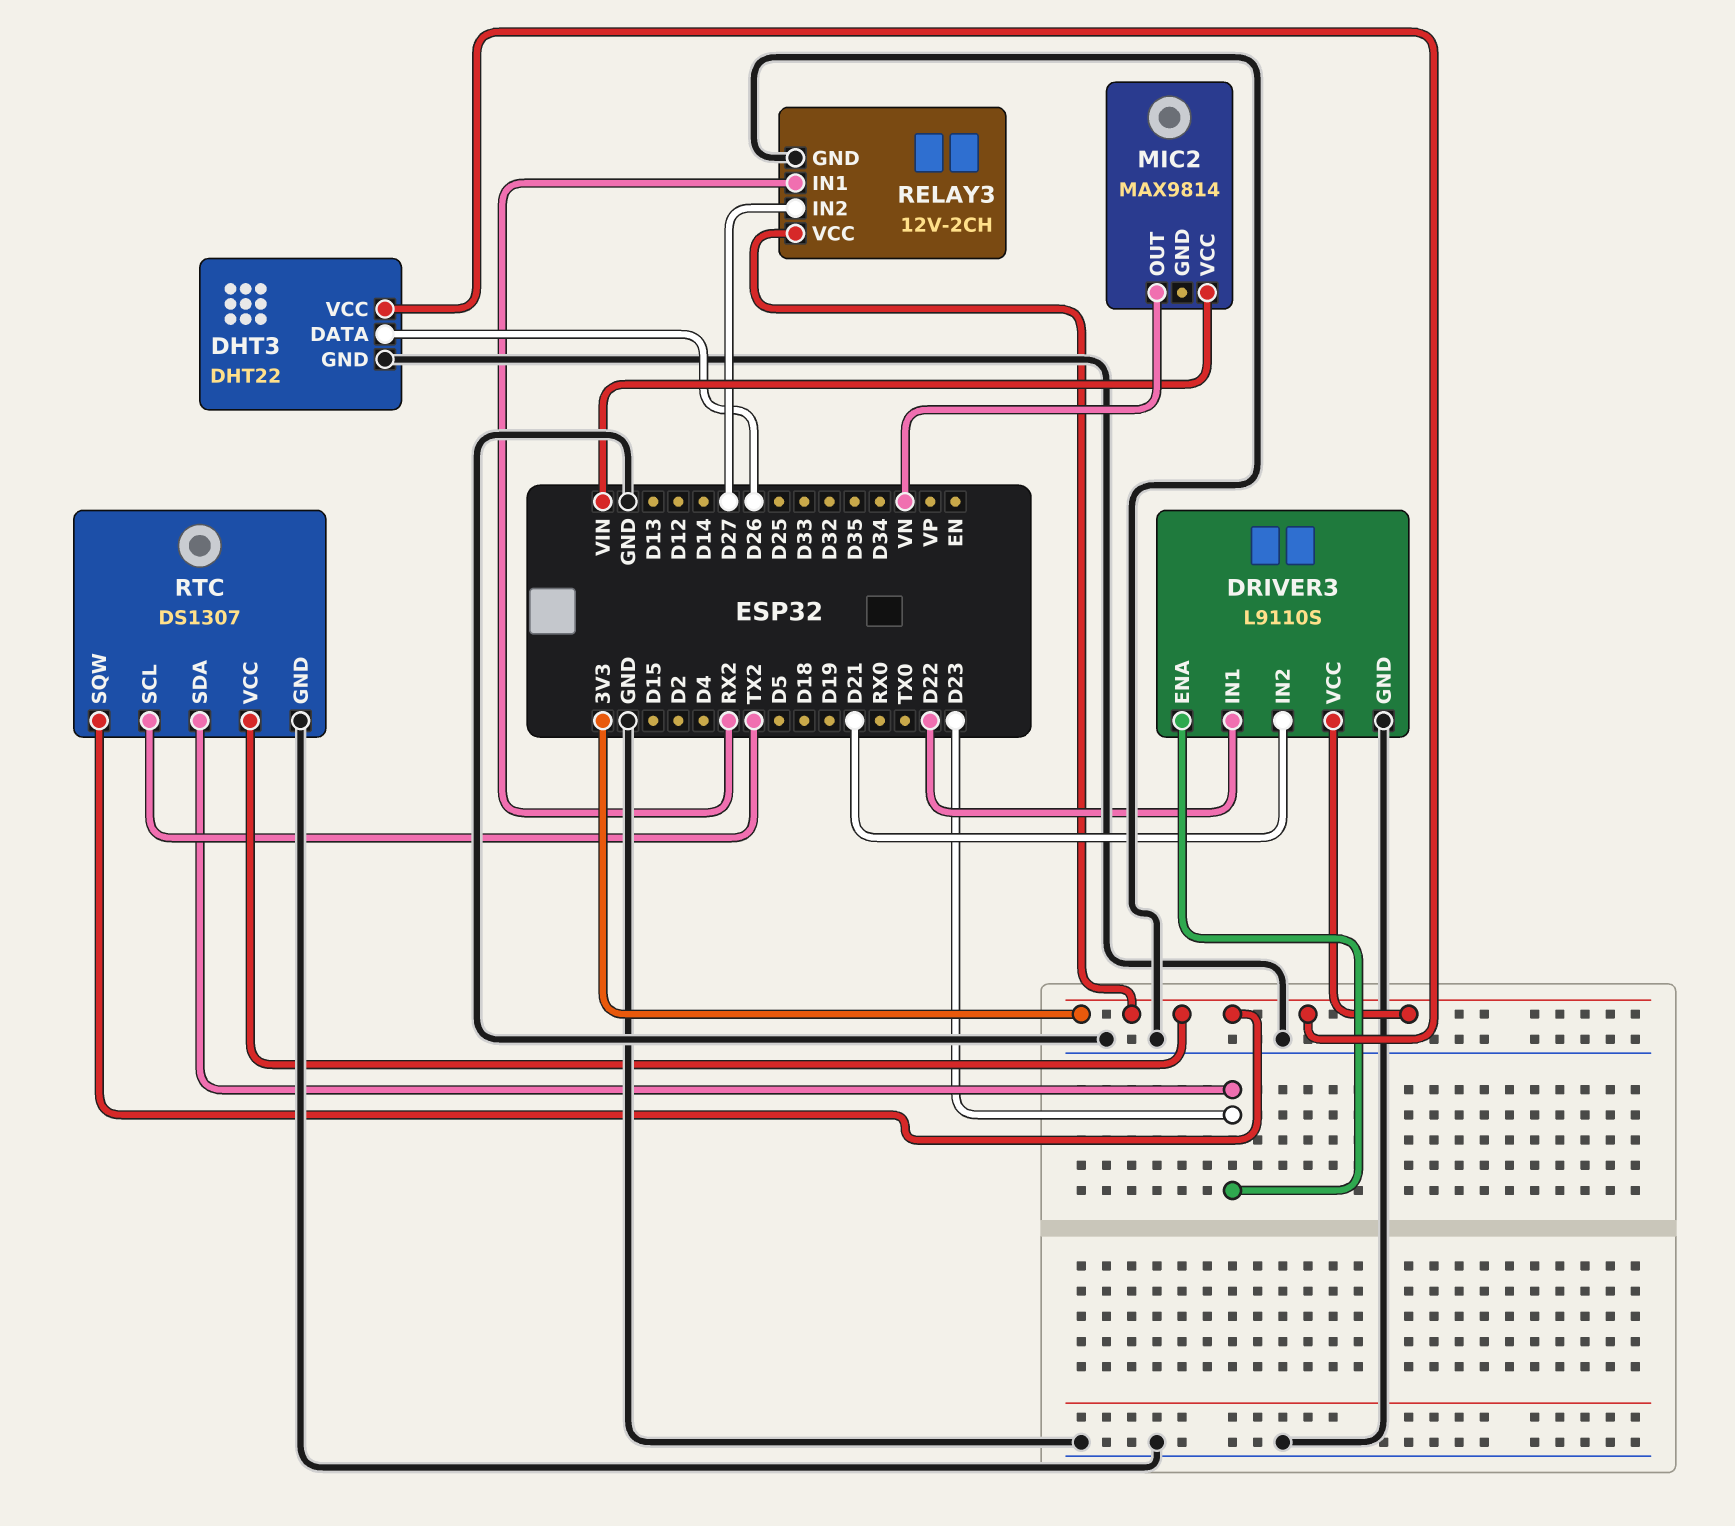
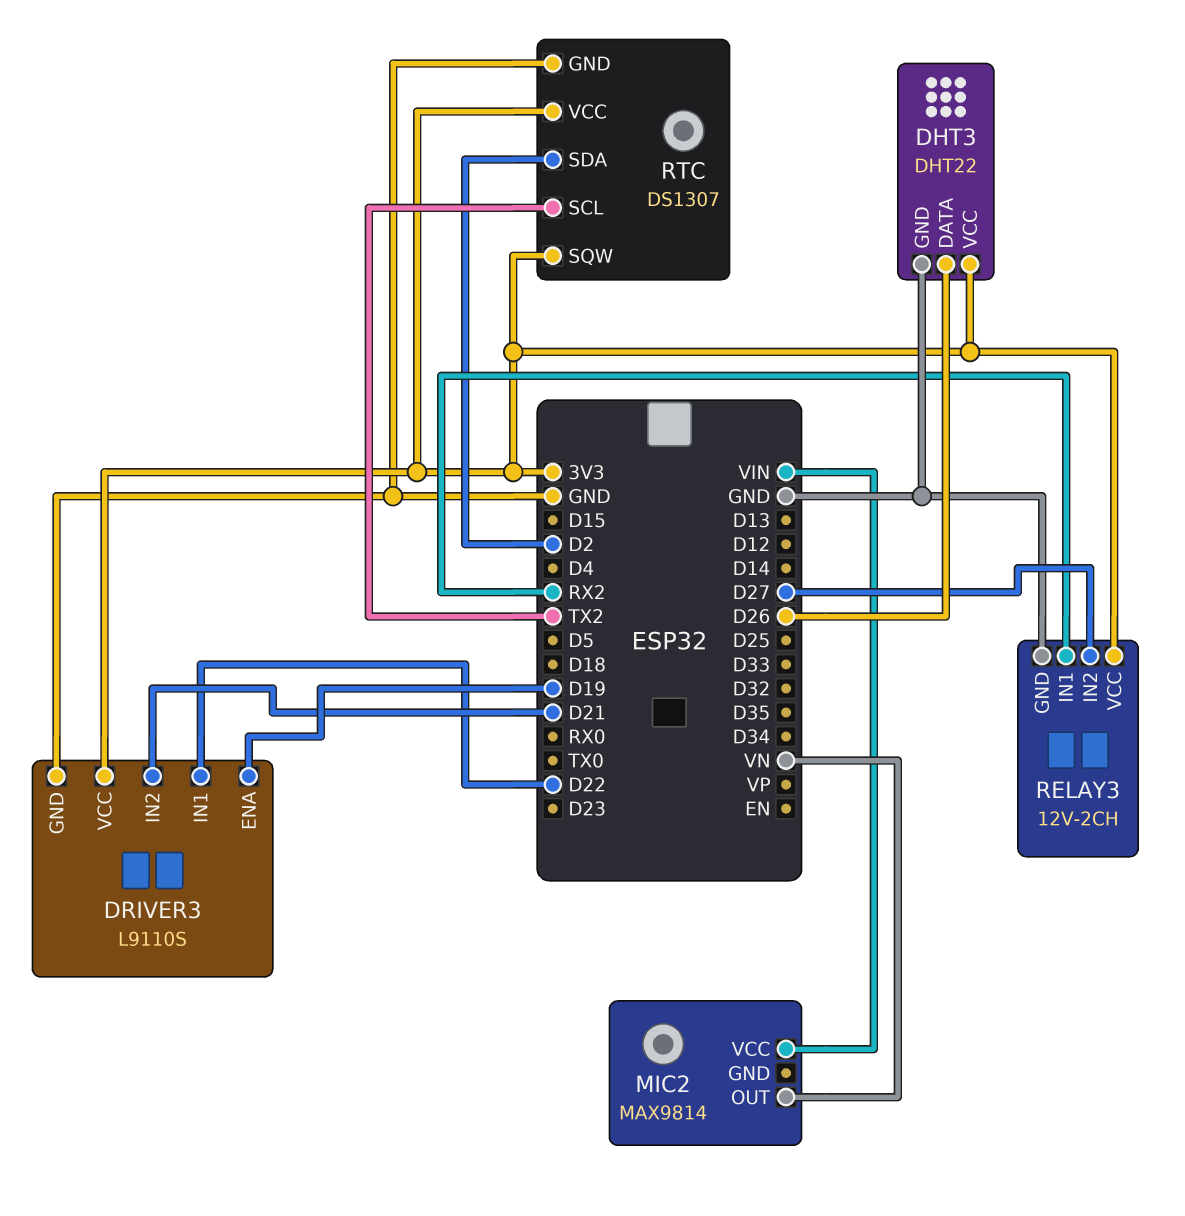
DRIVER3 pin ENA: D23 -> D19
RTC pin SDA: D23 -> D2

